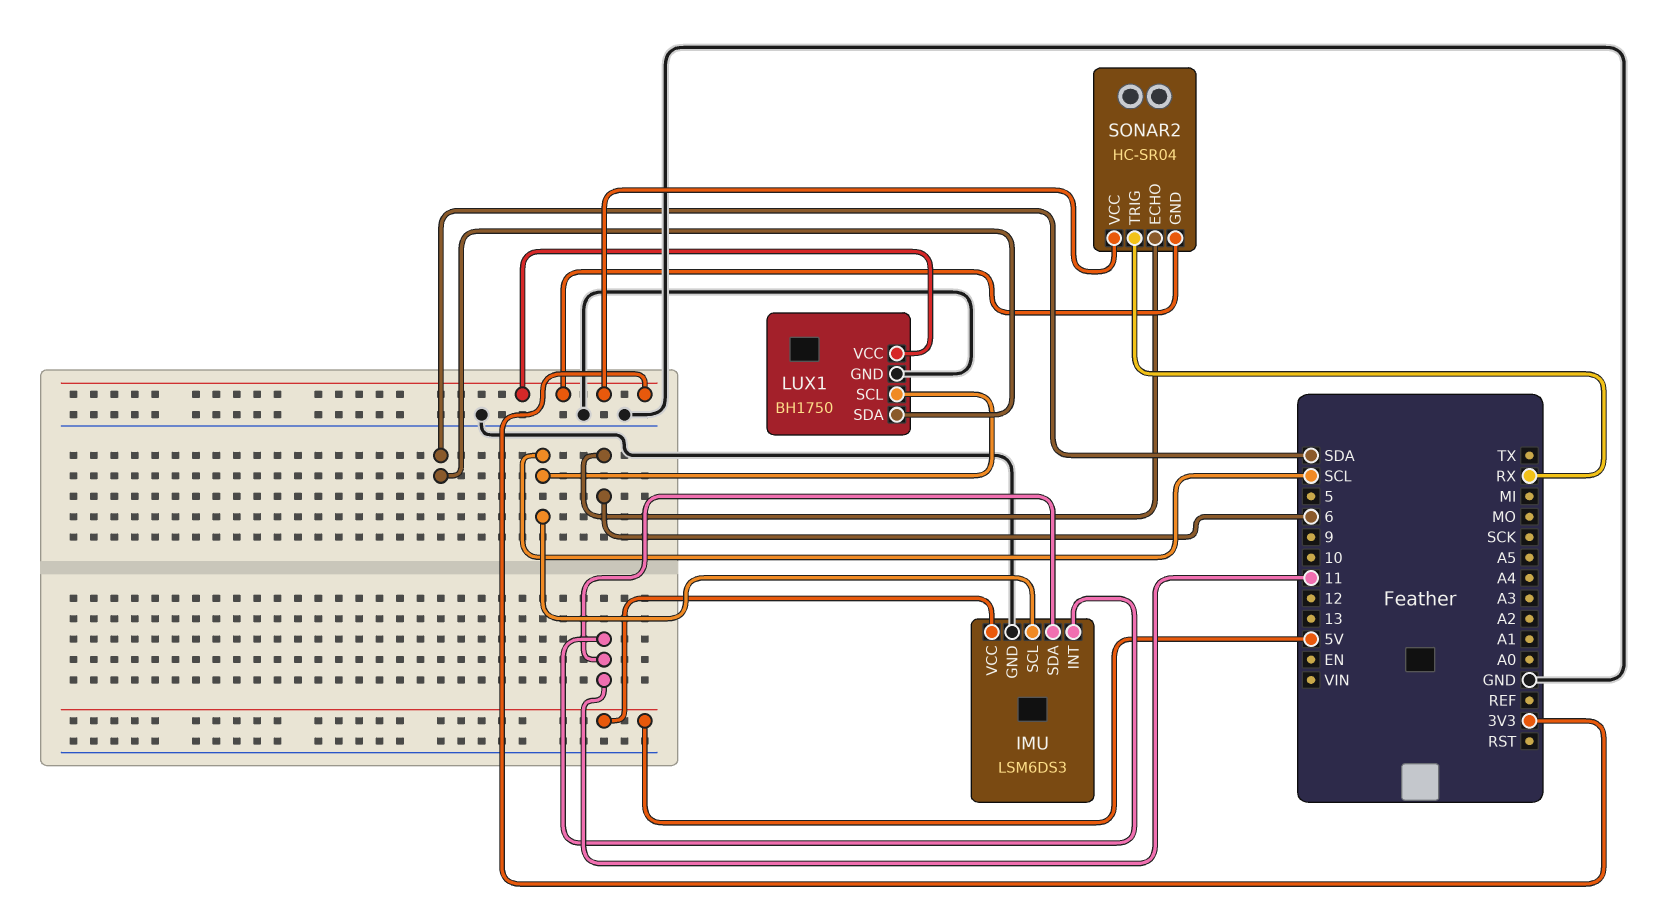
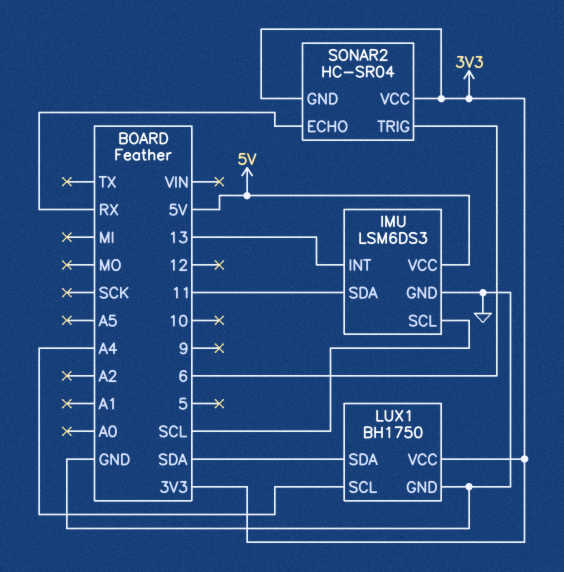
IMU pin INT: 11 -> 13
LUX1 pin SCL: SCL -> A4
SONAR2 pin ECHO: 6 -> RX
SONAR2 pin TRIG: RX -> 6

